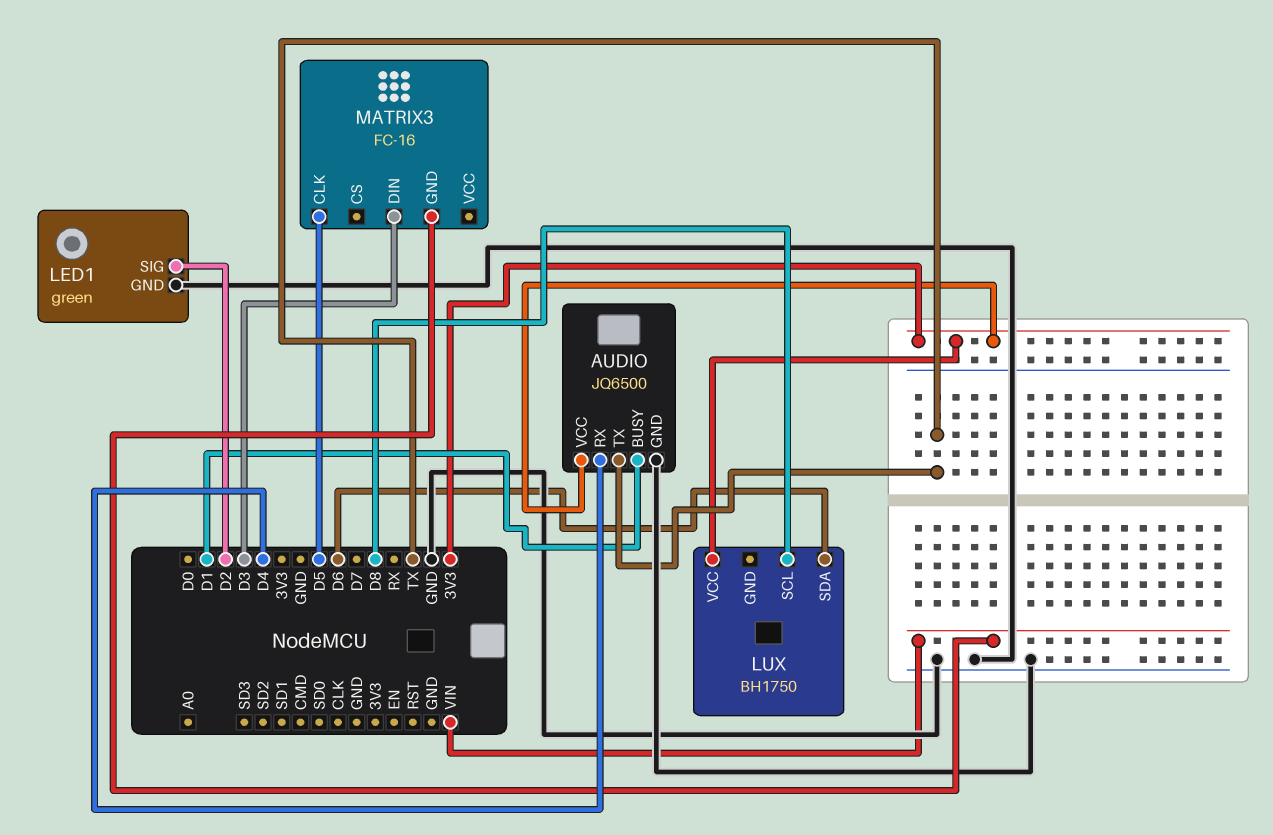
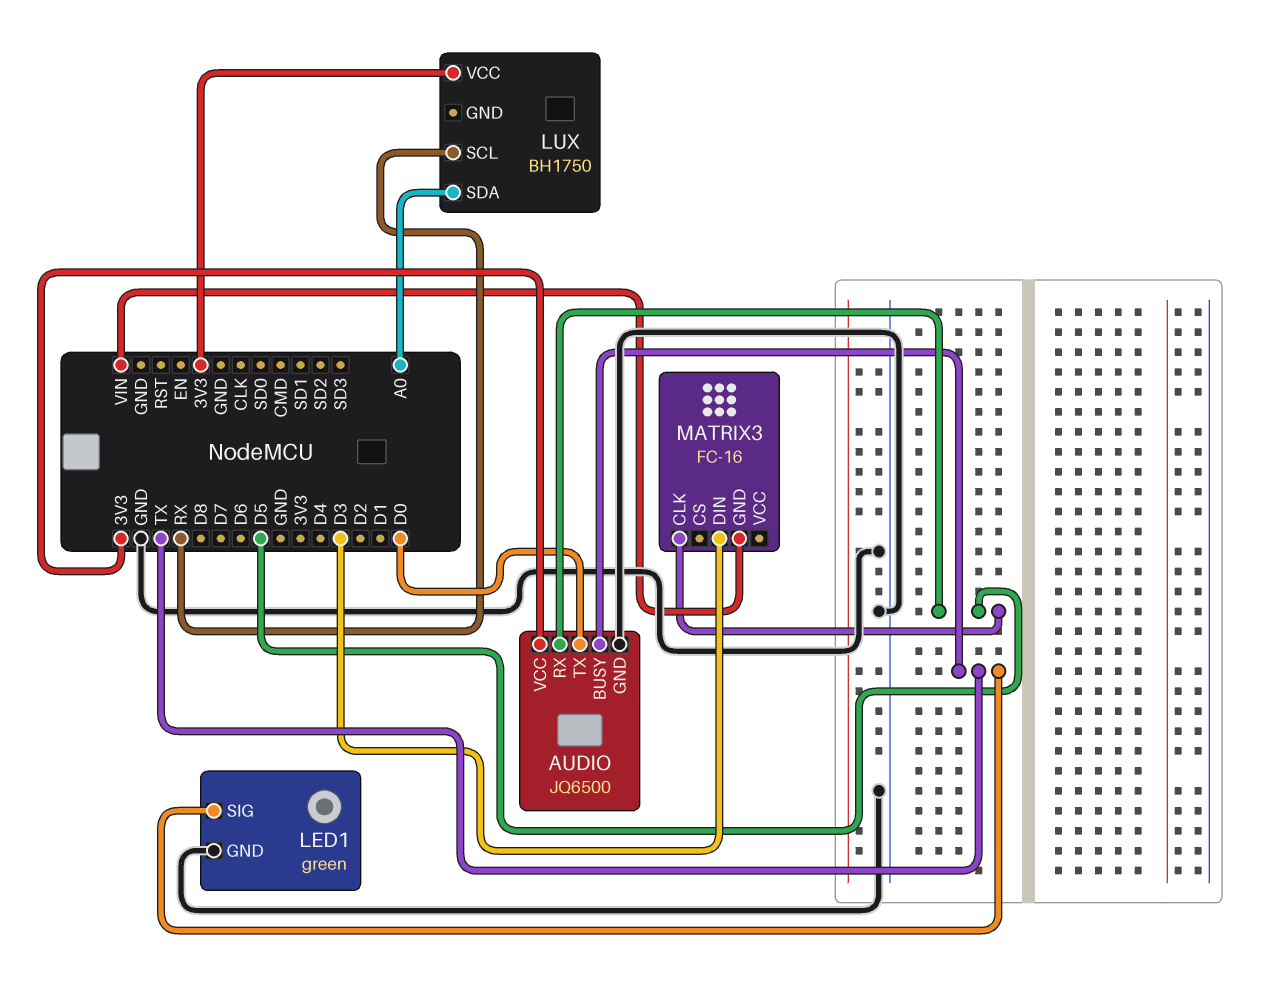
AUDIO pin BUSY: D1 -> TX
AUDIO pin RX: D4 -> D5
AUDIO pin TX: TX -> D0
LED1 pin SIG: D2 -> TX
LUX pin SCL: D8 -> RX
LUX pin SDA: D6 -> A0

